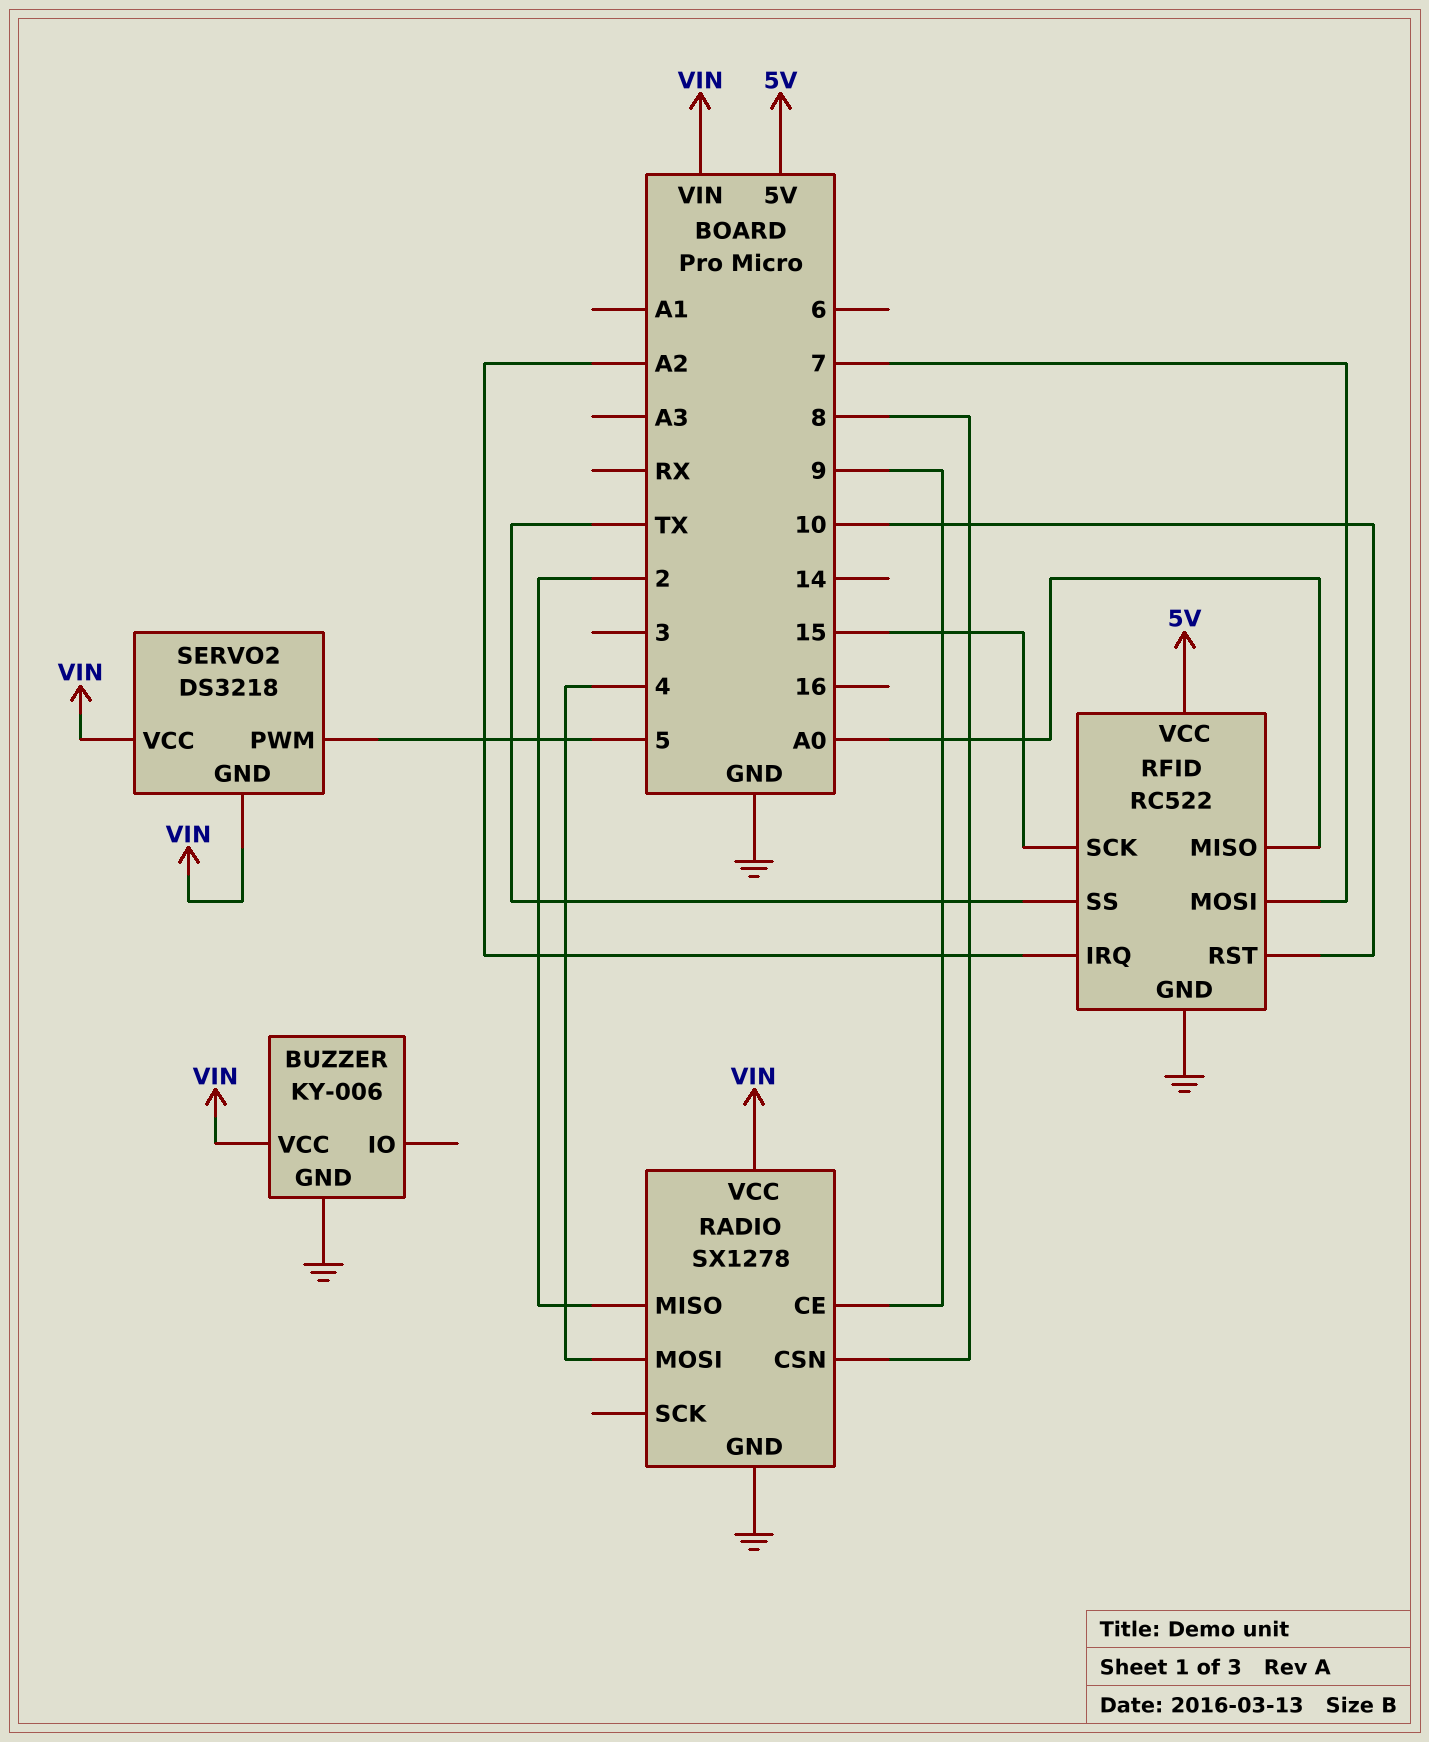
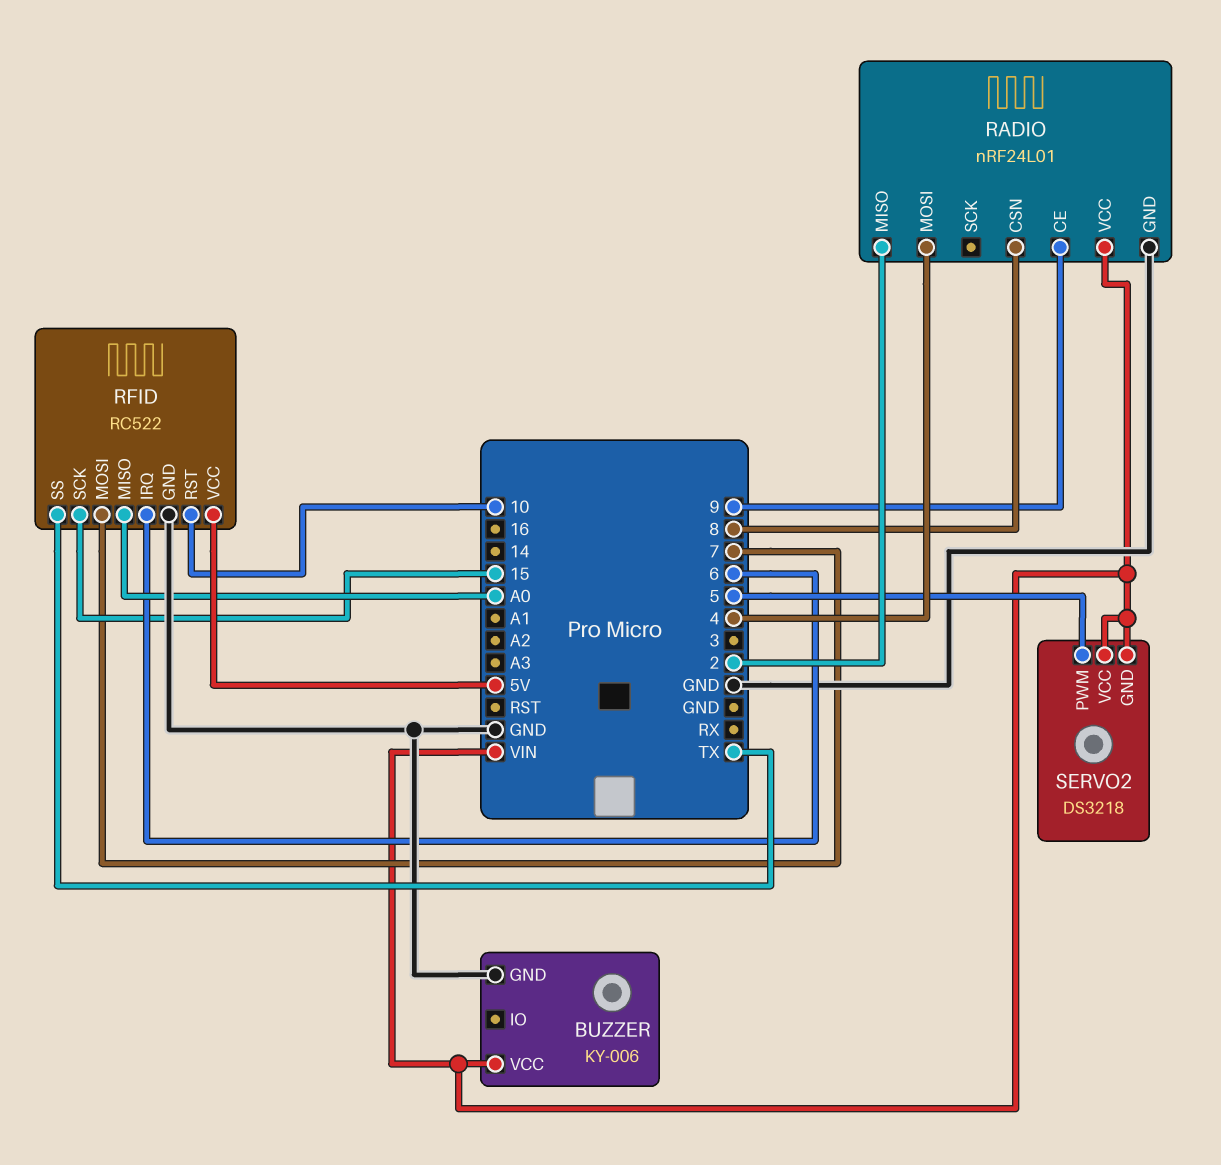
RADIO: SX1278 -> nRF24L01
RFID pin IRQ: A2 -> 6

